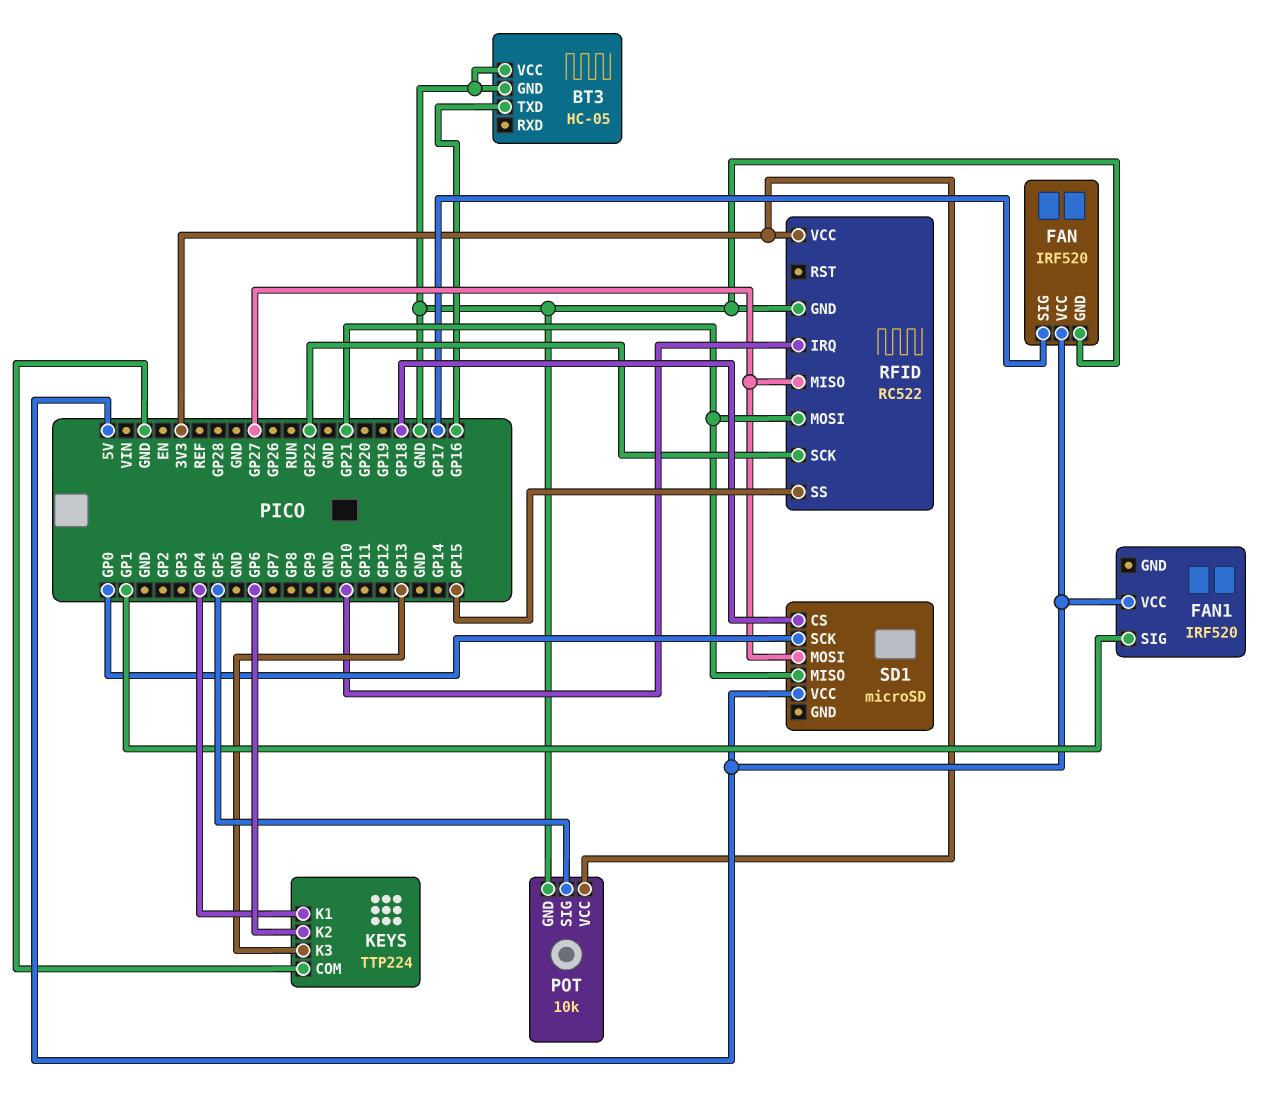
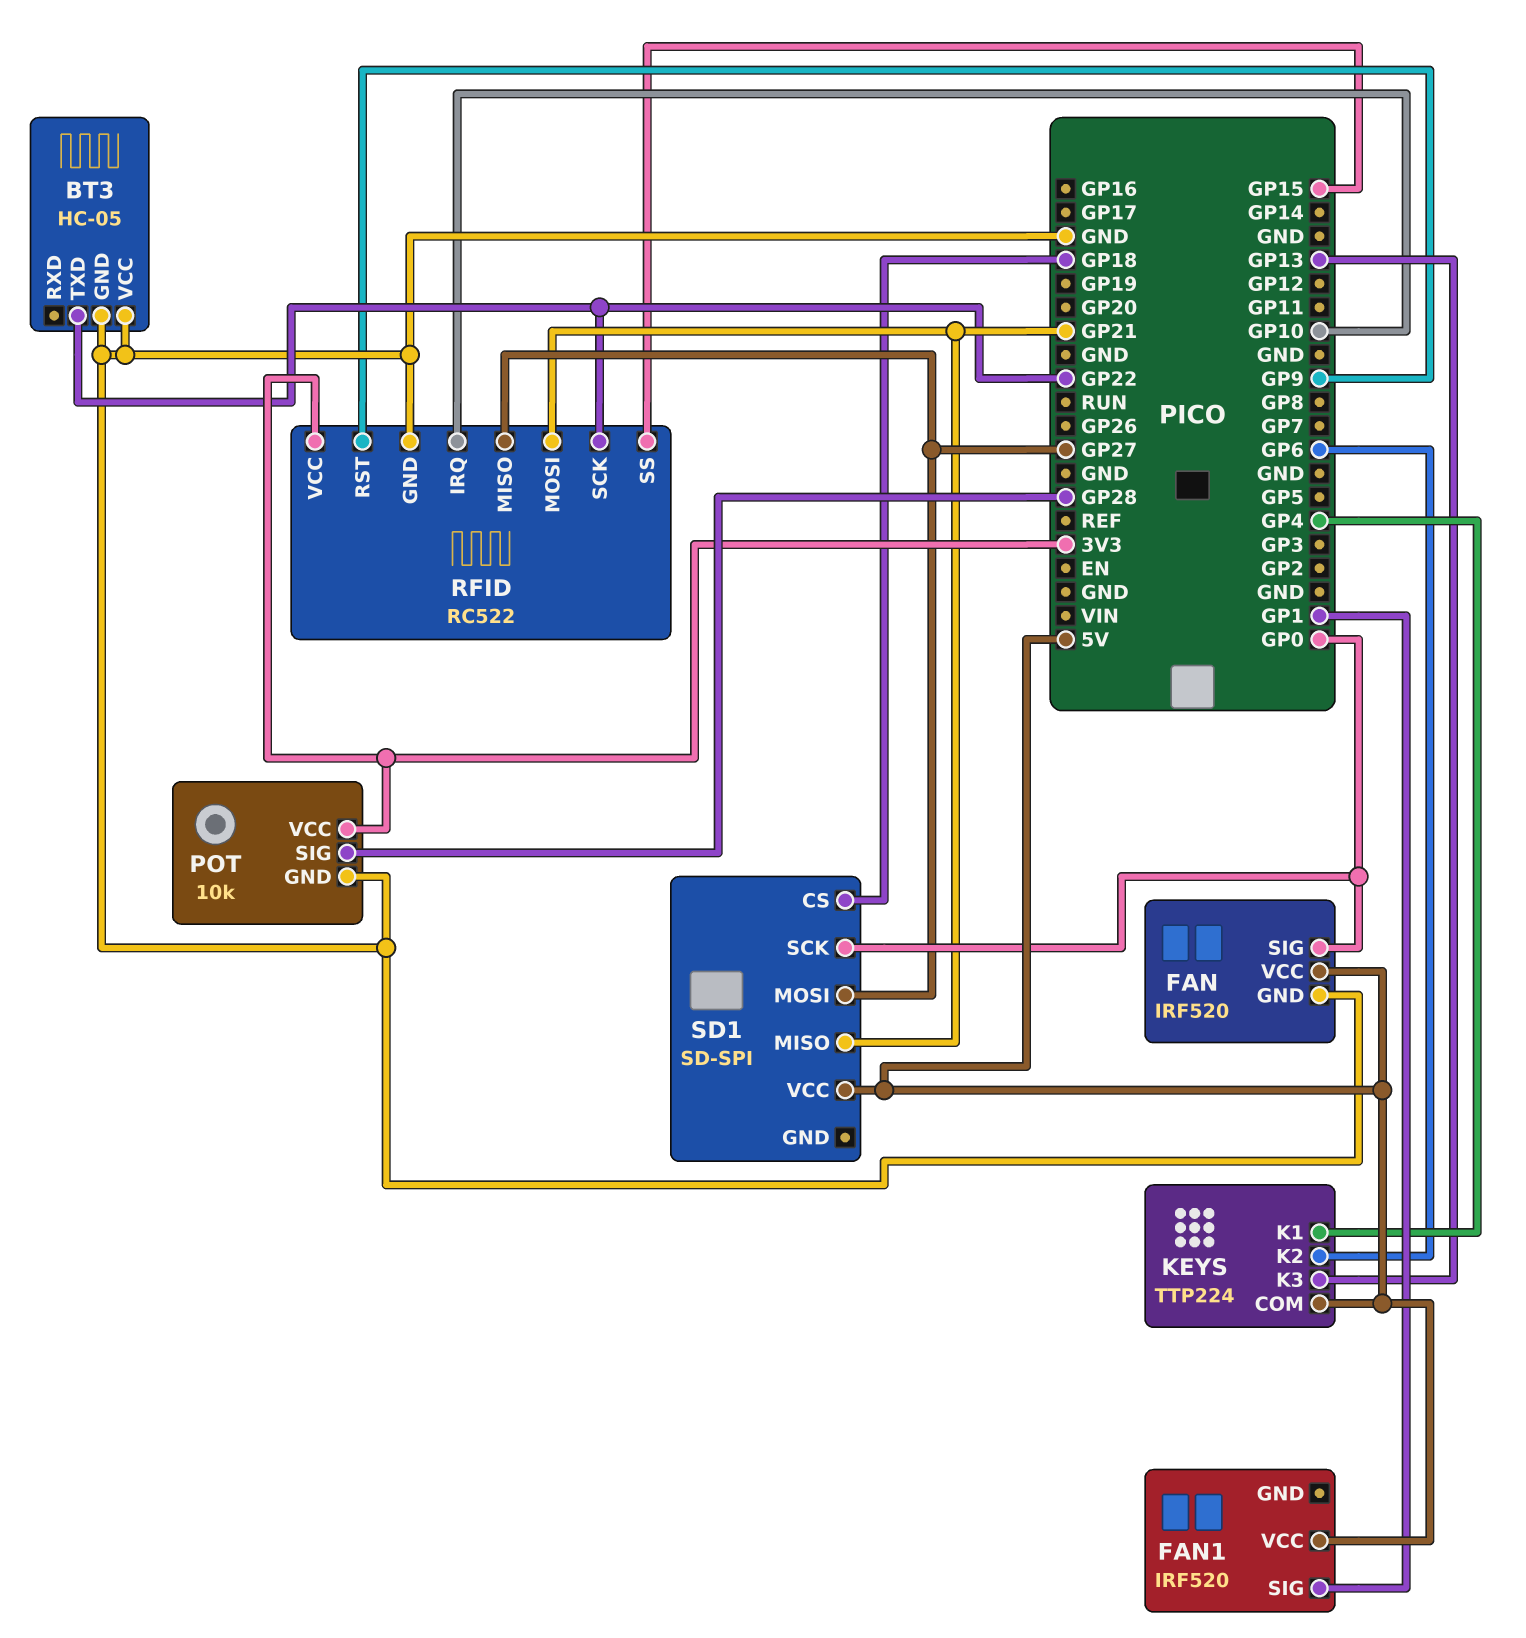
BT3 pin TXD: GP16 -> GP22
FAN pin SIG: GP17 -> GP0
KEYS pin COM: GND -> 5V
POT pin SIG: GP5 -> GP28
RFID pin RST: none -> GP9
SD1: microSD -> SD-SPI

